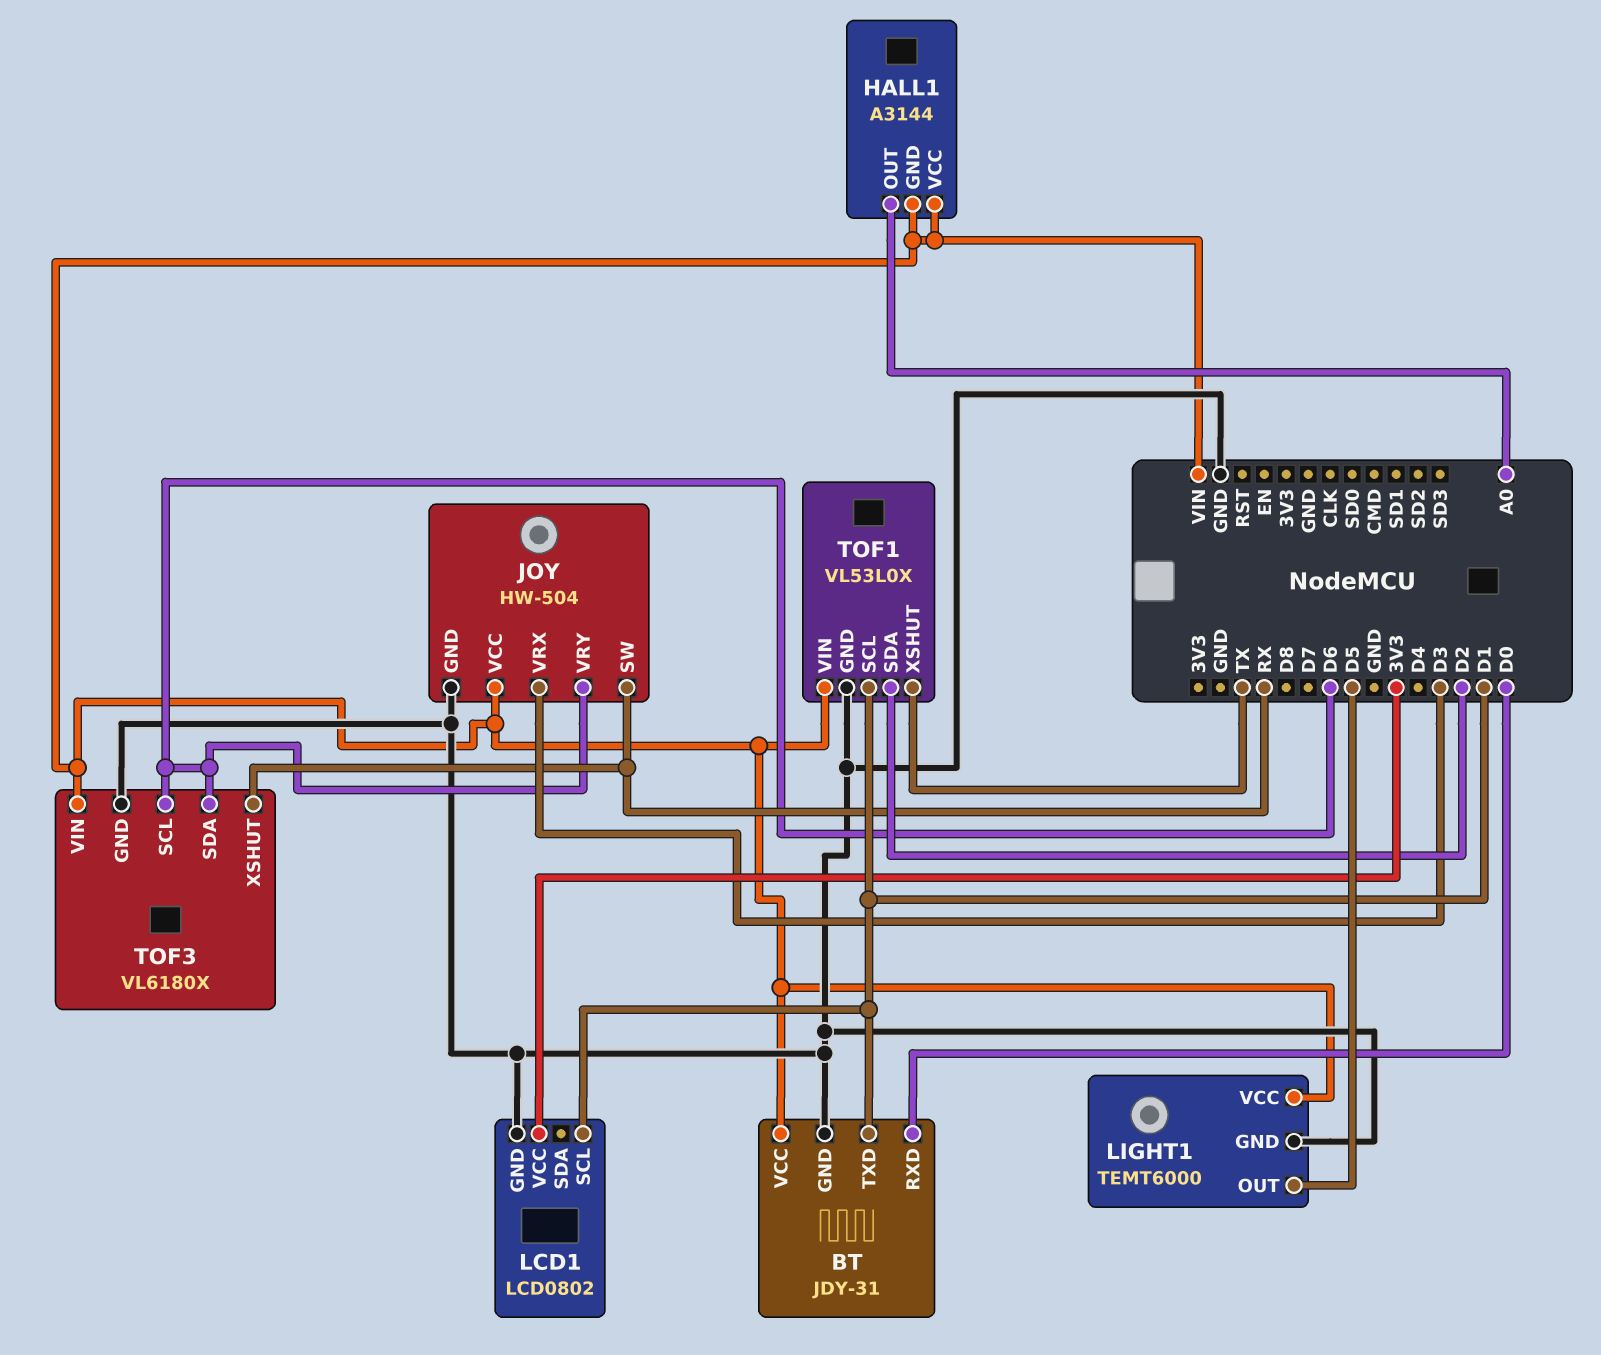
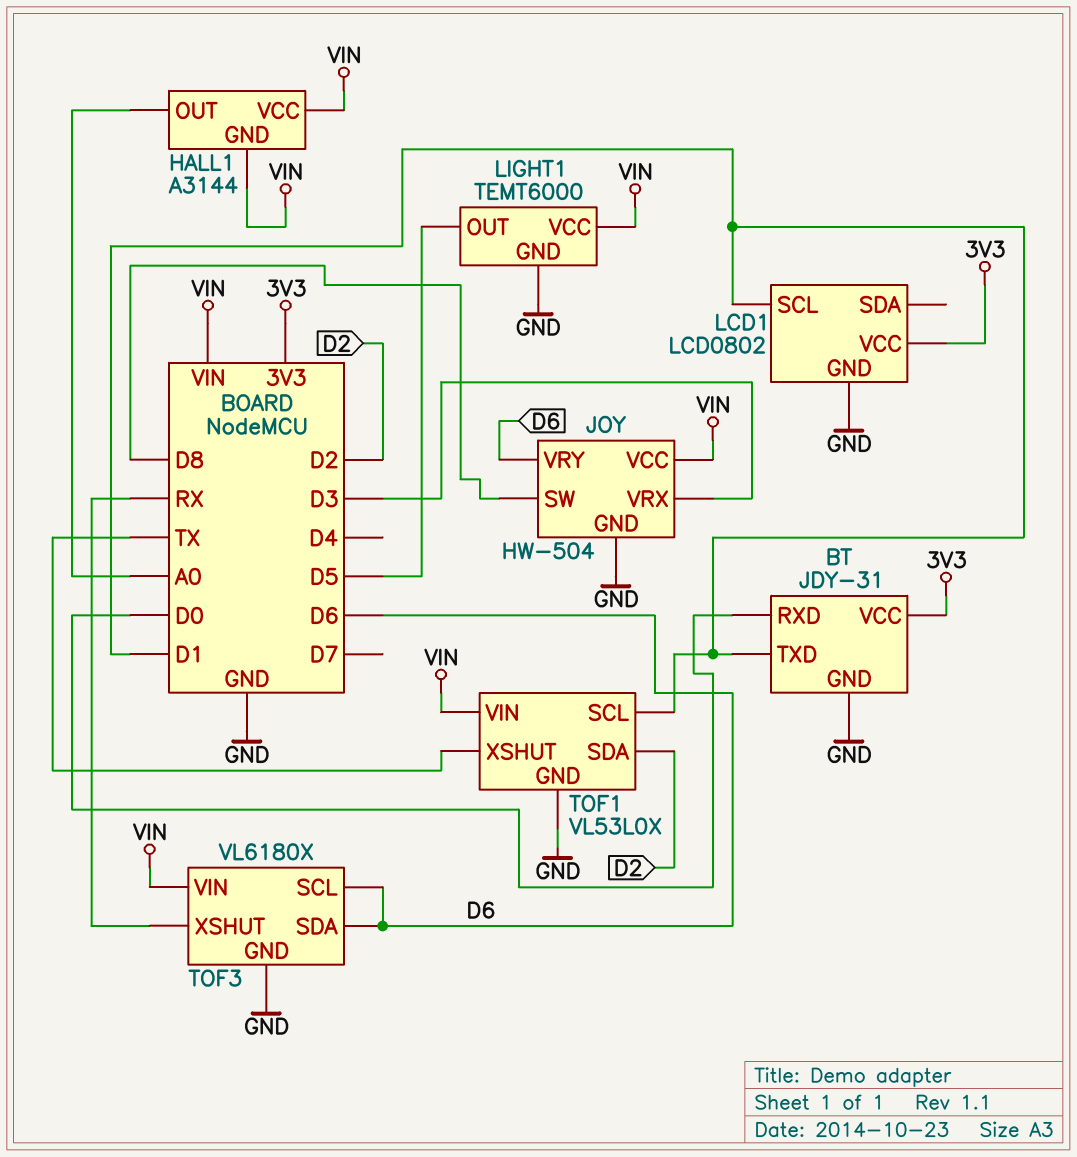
BT pin VCC: VIN -> 3V3
JOY pin SW: RX -> D8

